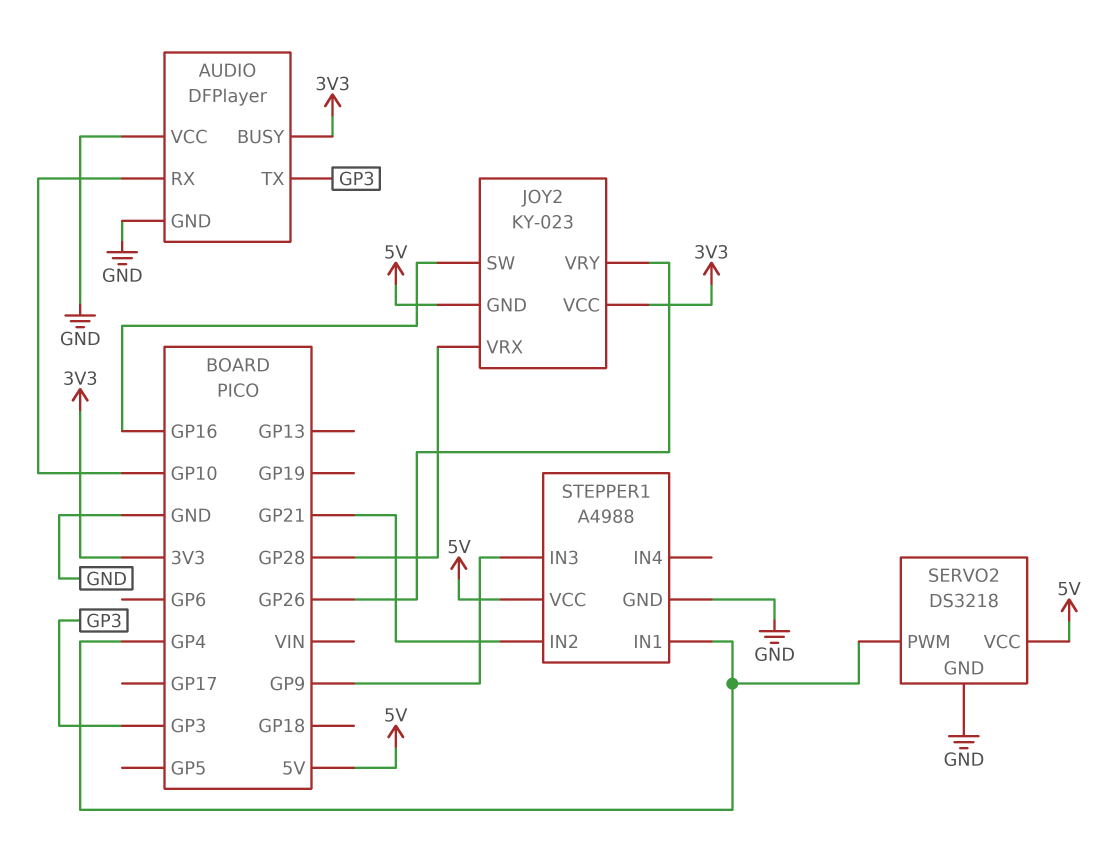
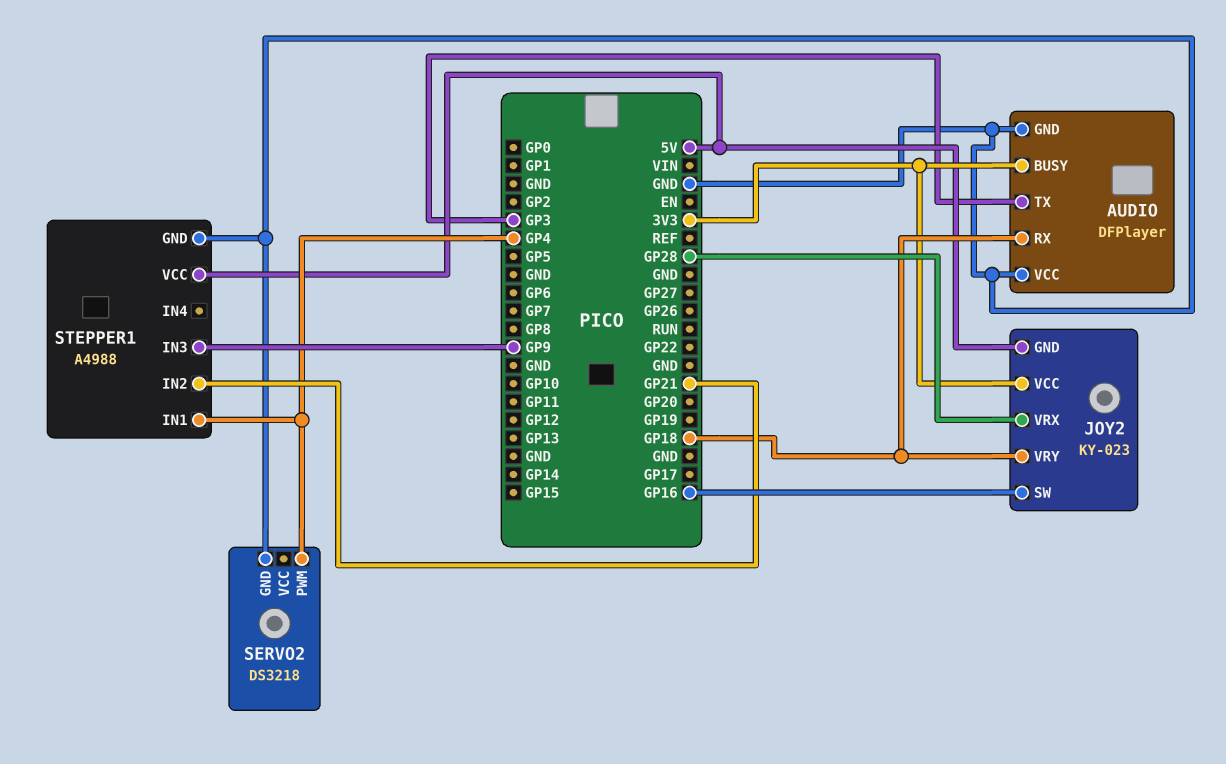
AUDIO pin RX: GP10 -> GP18
JOY2 pin VRY: GP26 -> GP18
SERVO2 pin VCC: 5V -> none

